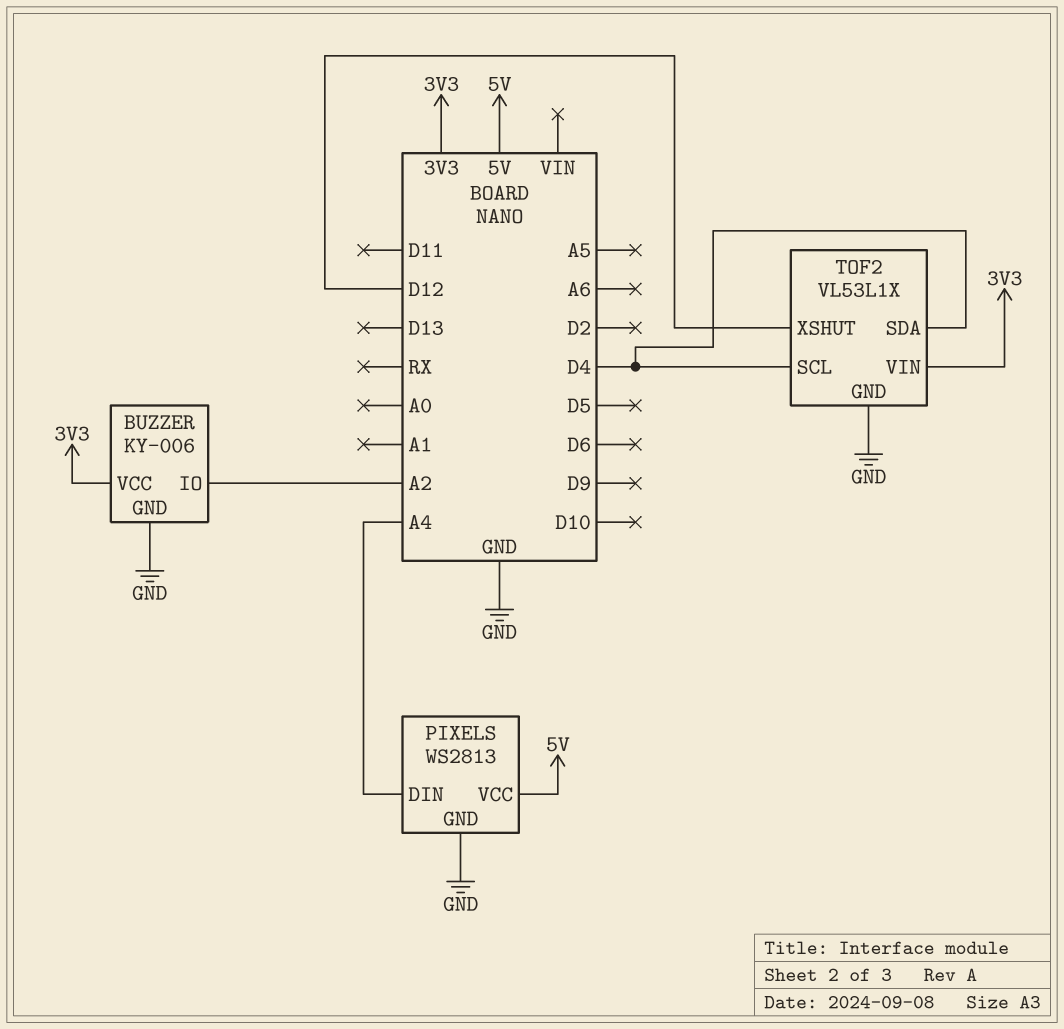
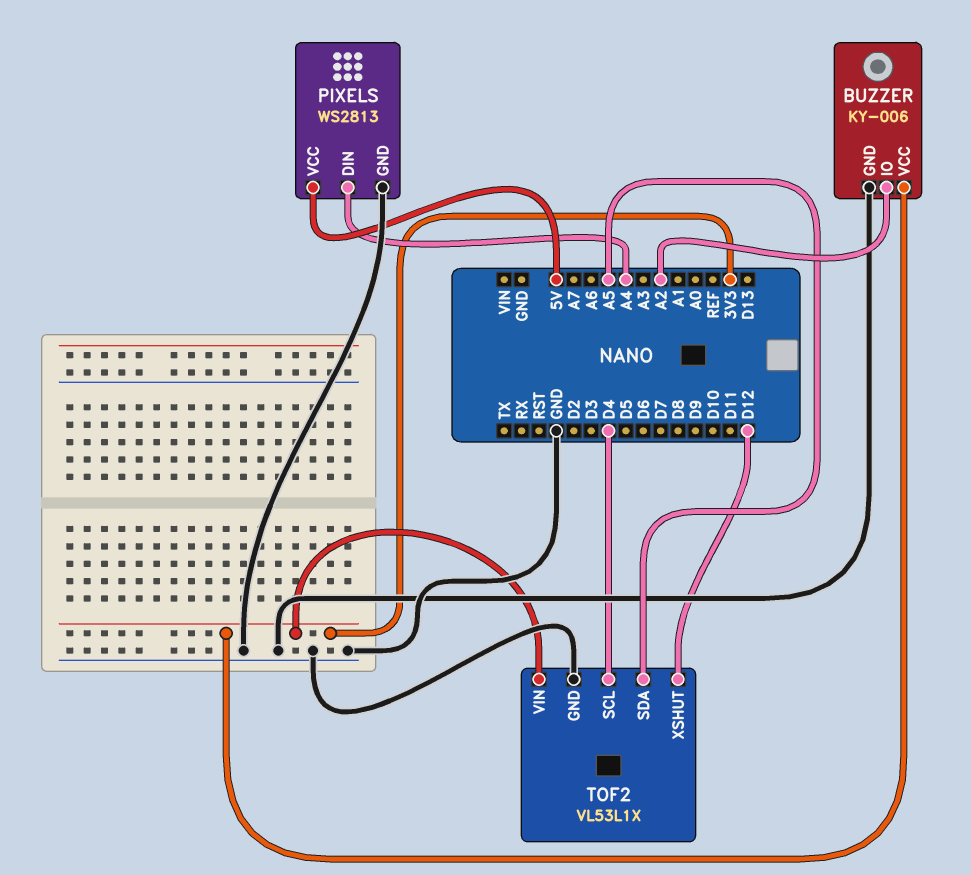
TOF2 pin SDA: D4 -> A5

